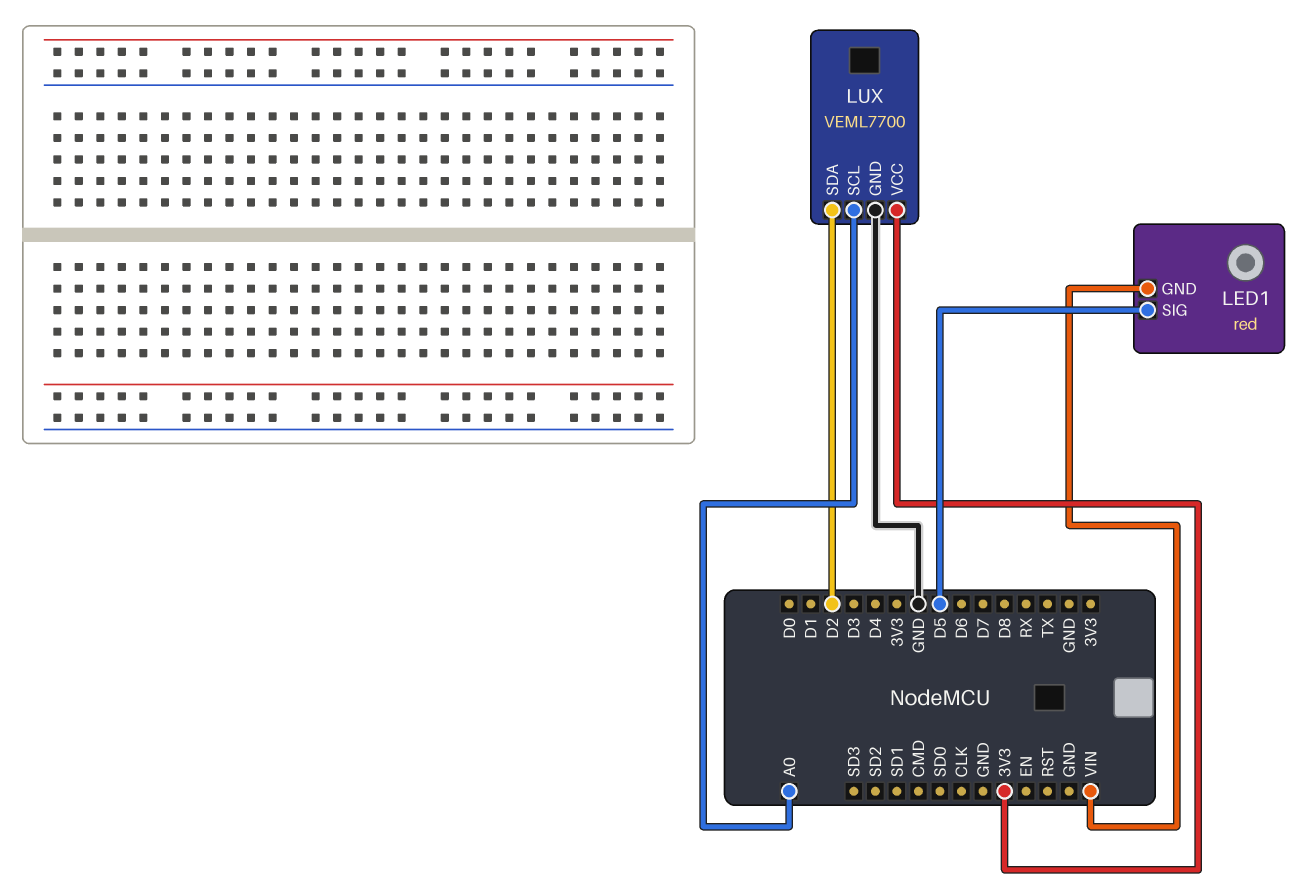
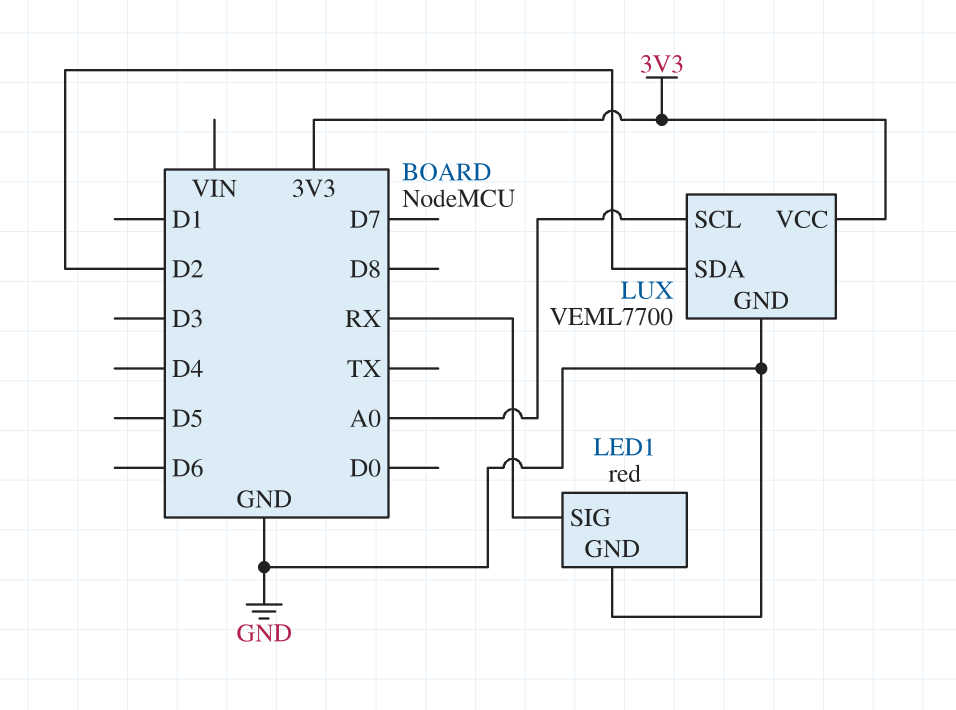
LED1 pin GND: VIN -> GND
LED1 pin SIG: D5 -> RX

